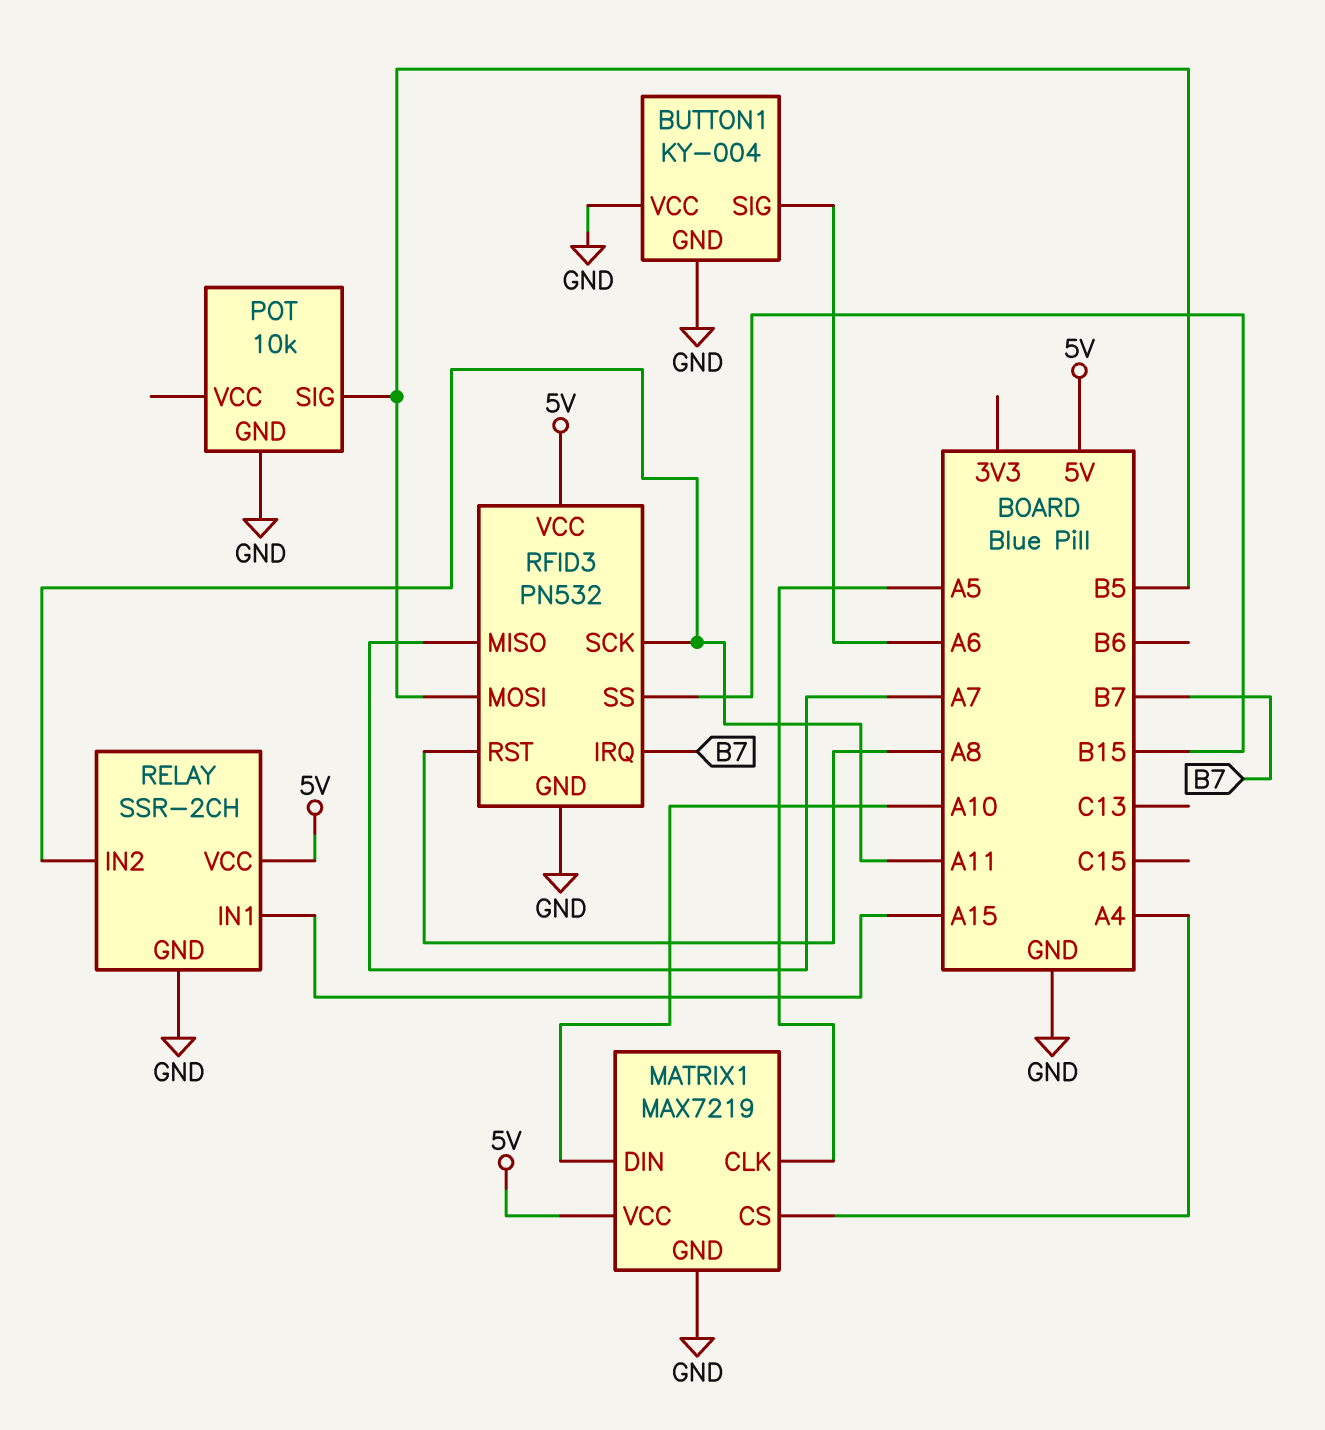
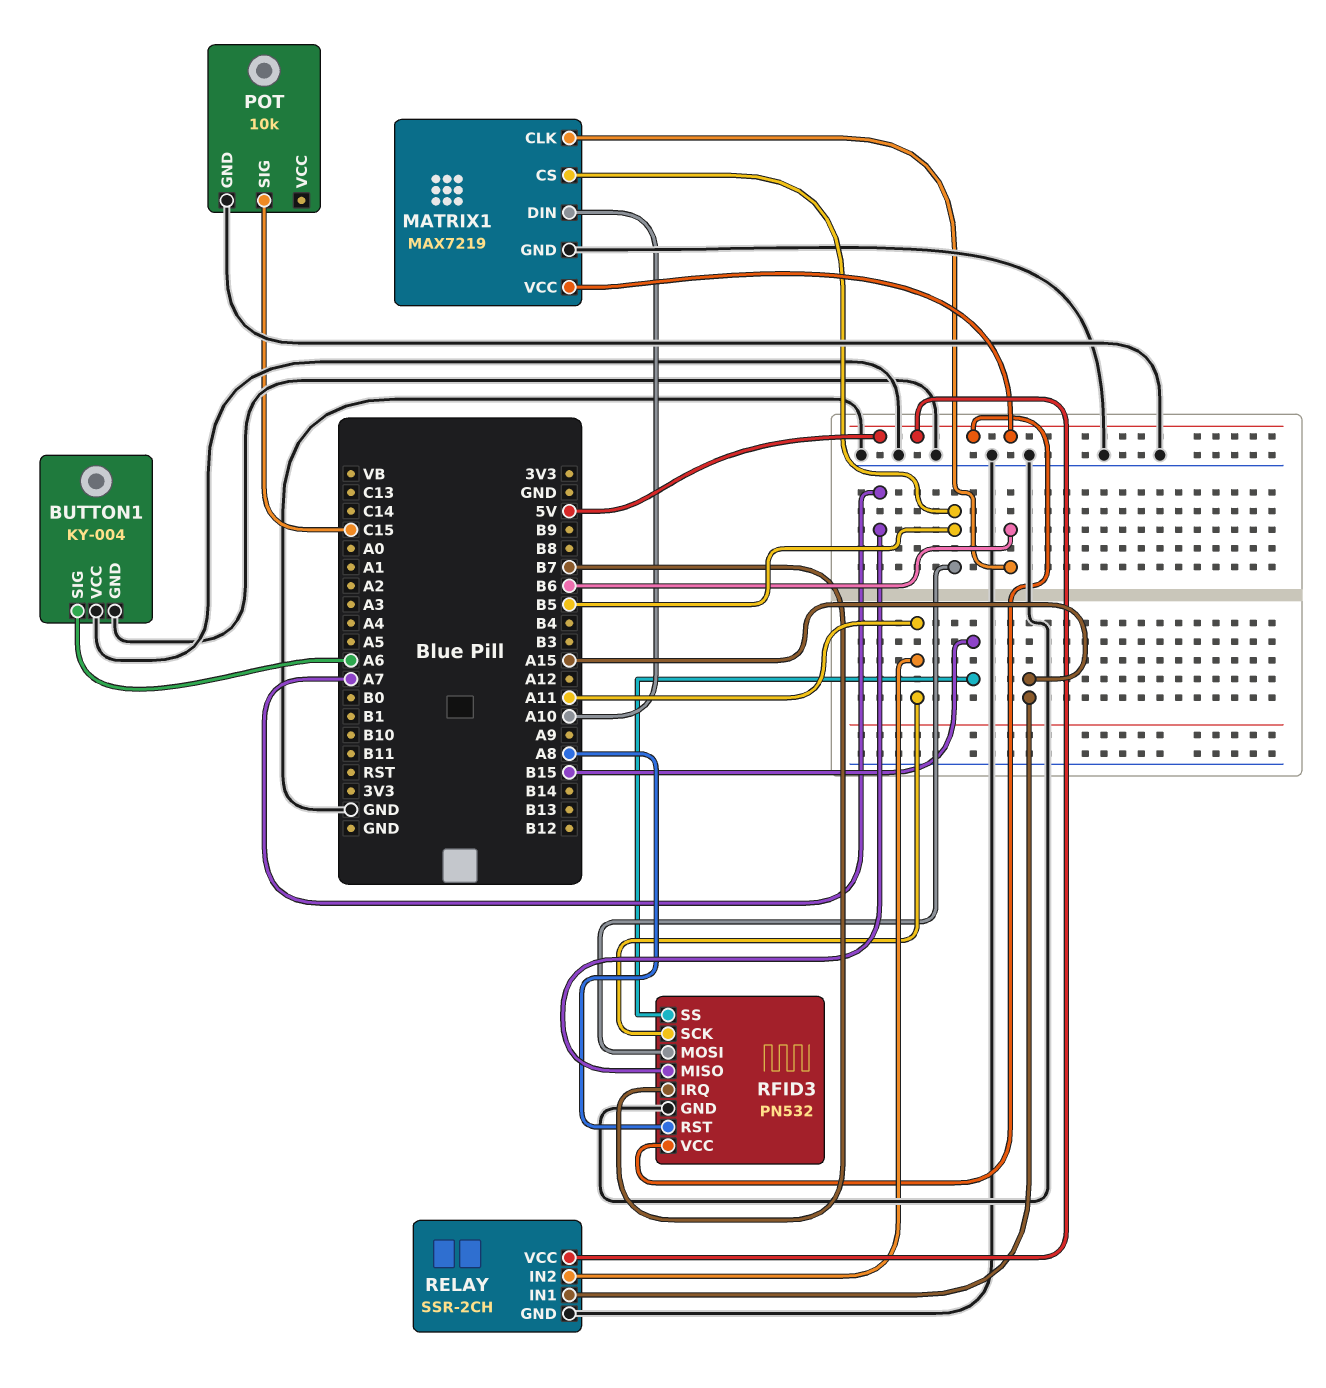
MATRIX1 pin CLK: A5 -> B6
MATRIX1 pin CS: A4 -> B5
POT pin SIG: B5 -> C15

